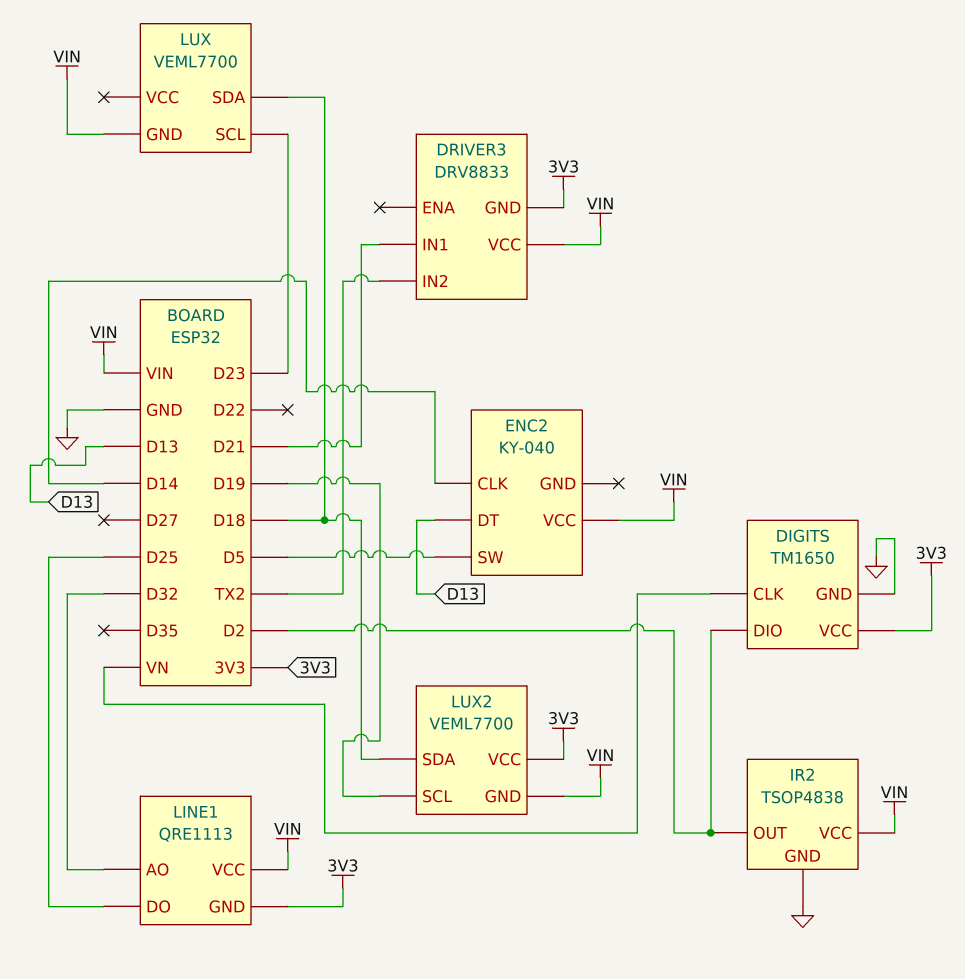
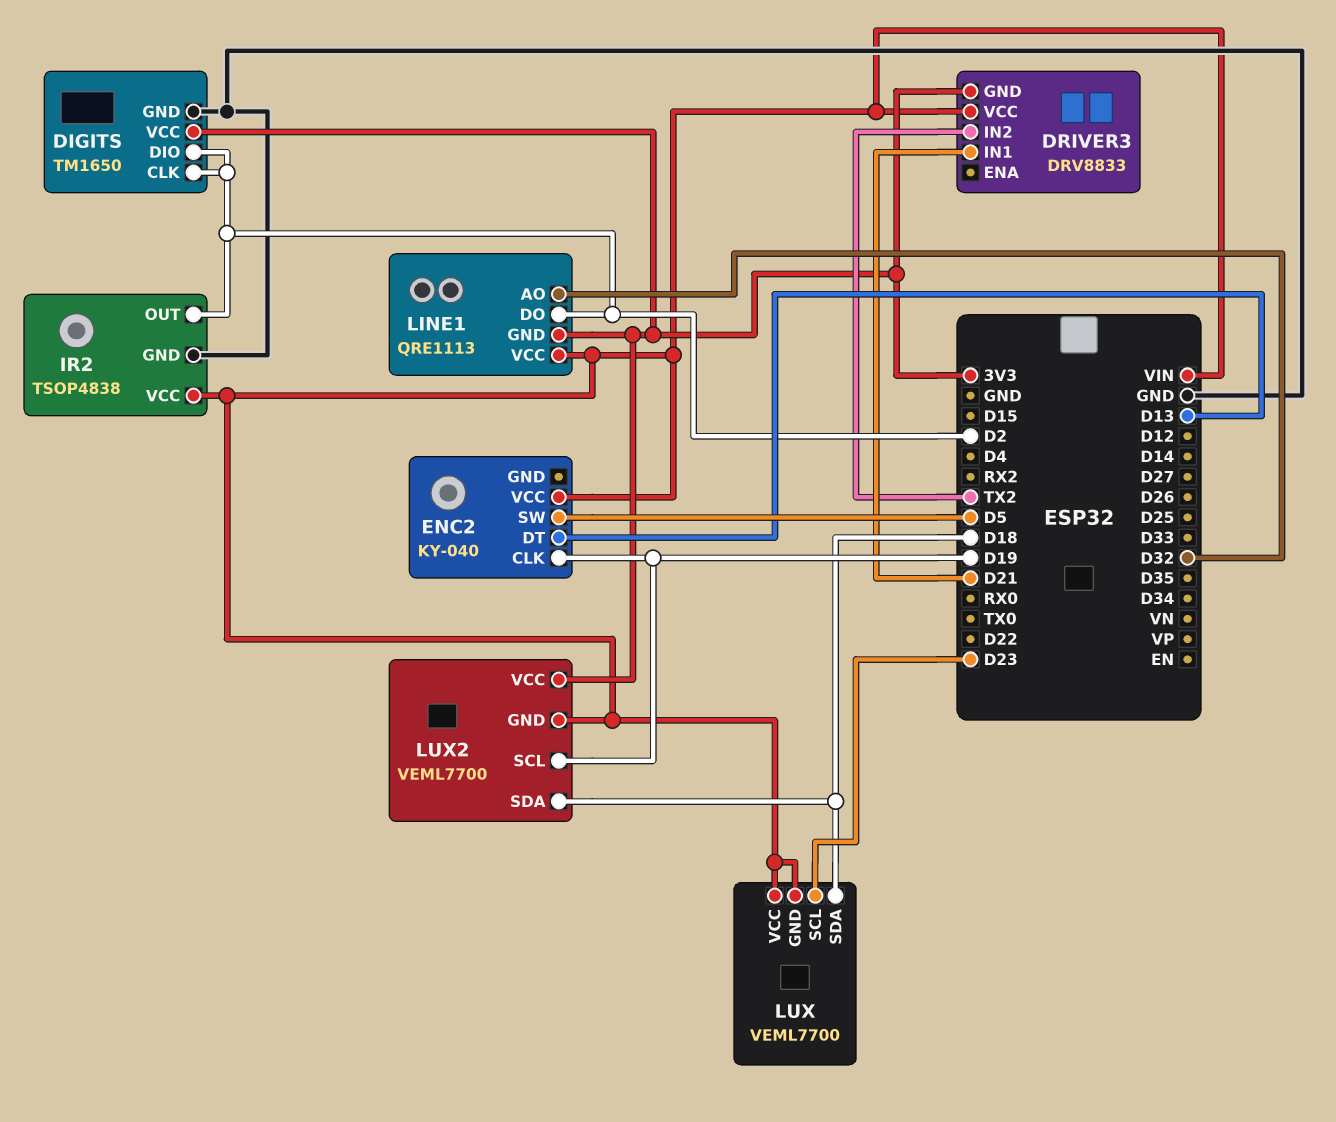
DIGITS pin CLK: VN -> D2
ENC2 pin CLK: D14 -> D19
LINE1 pin DO: D25 -> D2
LUX pin VCC: none -> VIN

